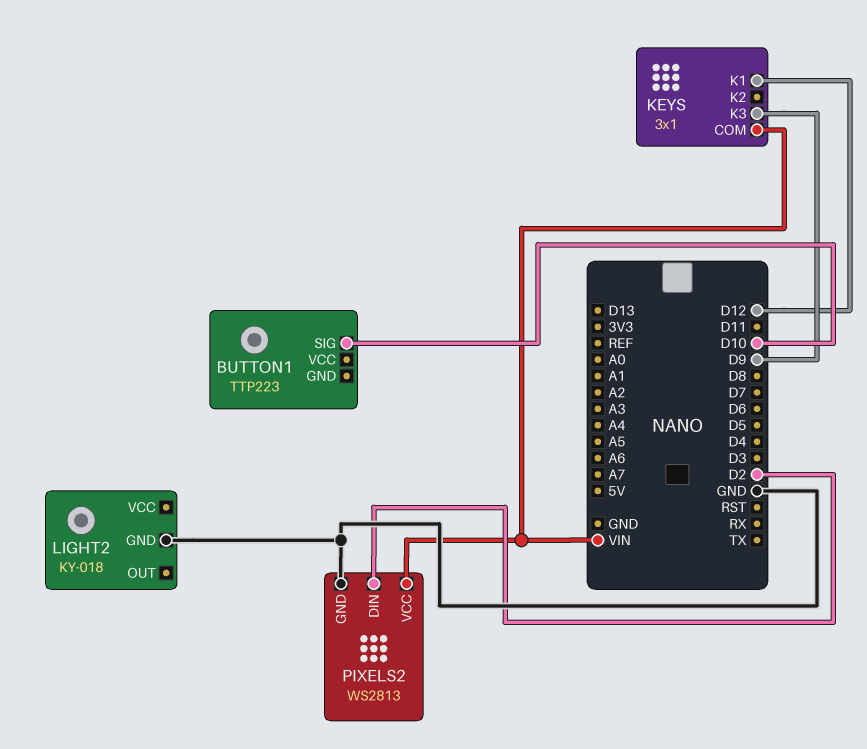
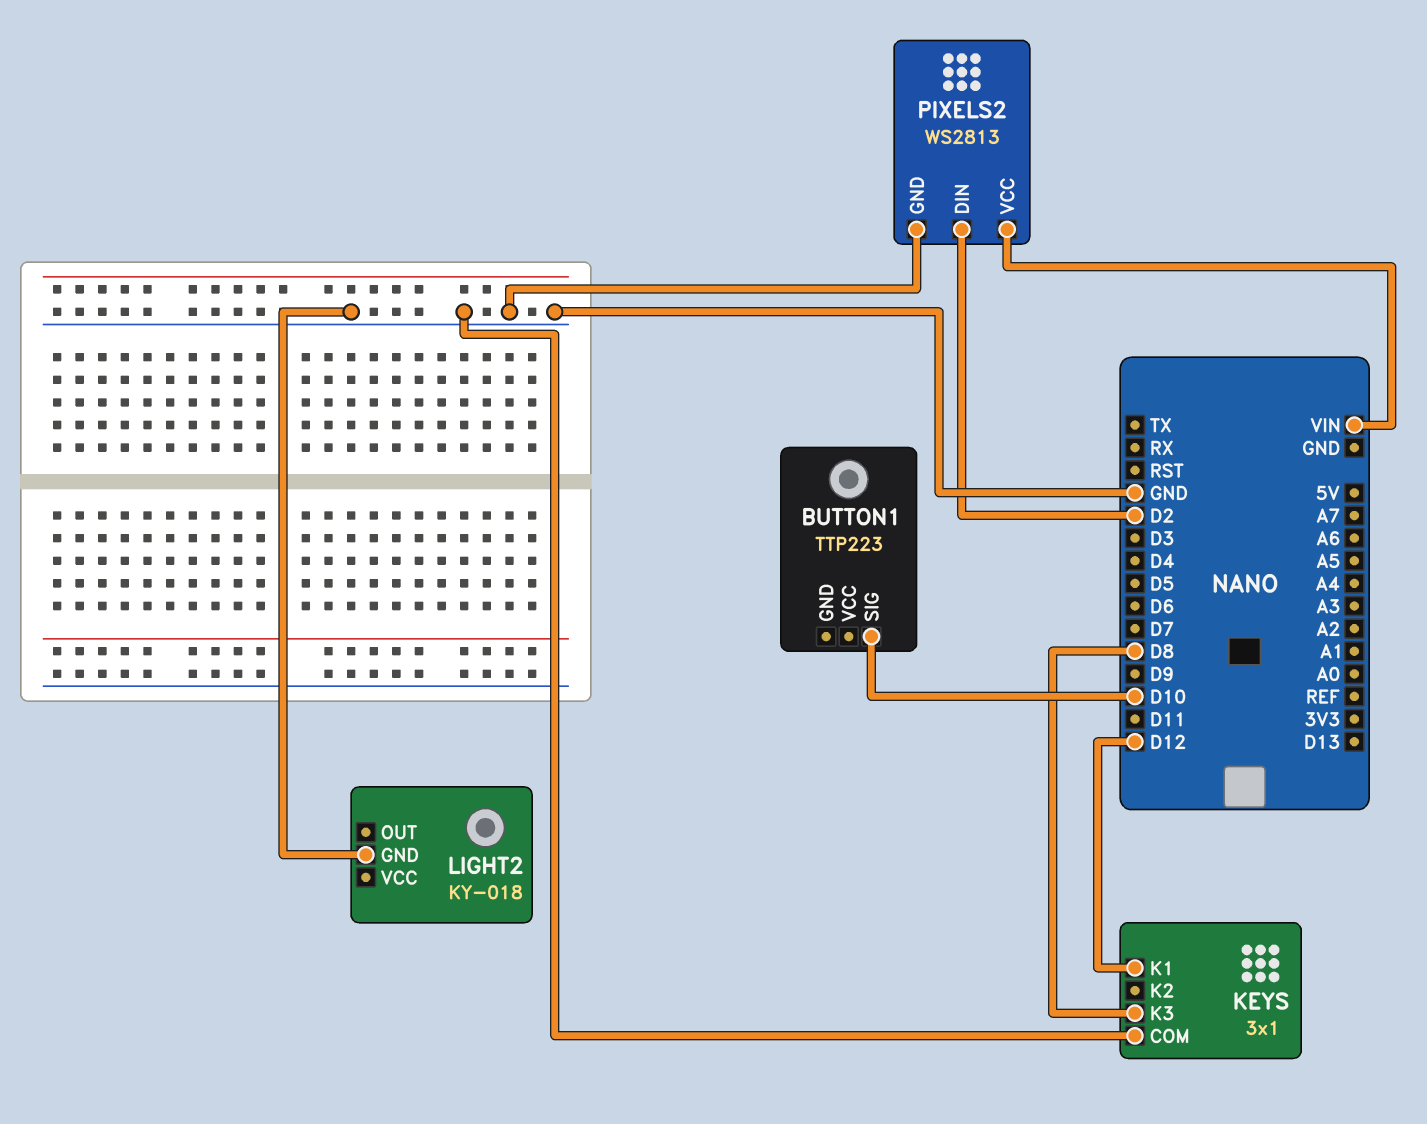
KEYS pin COM: VIN -> GND
KEYS pin K3: D9 -> D8

